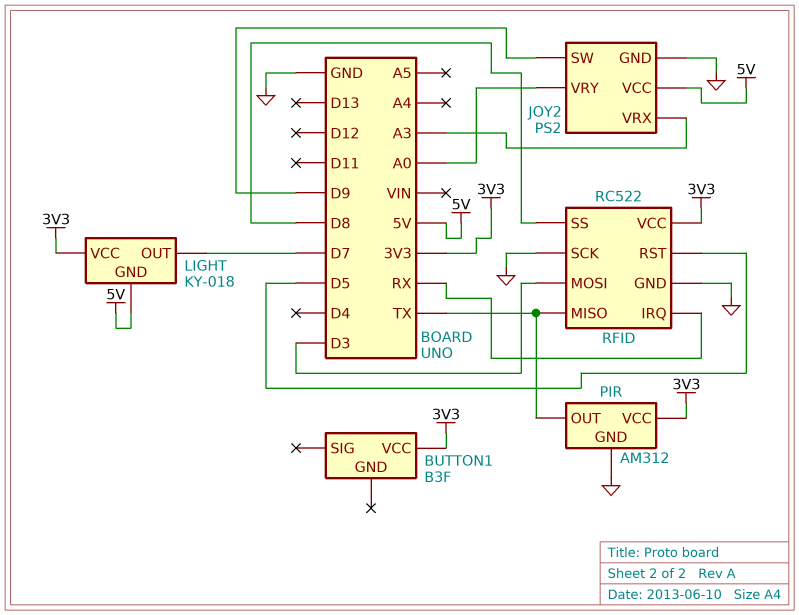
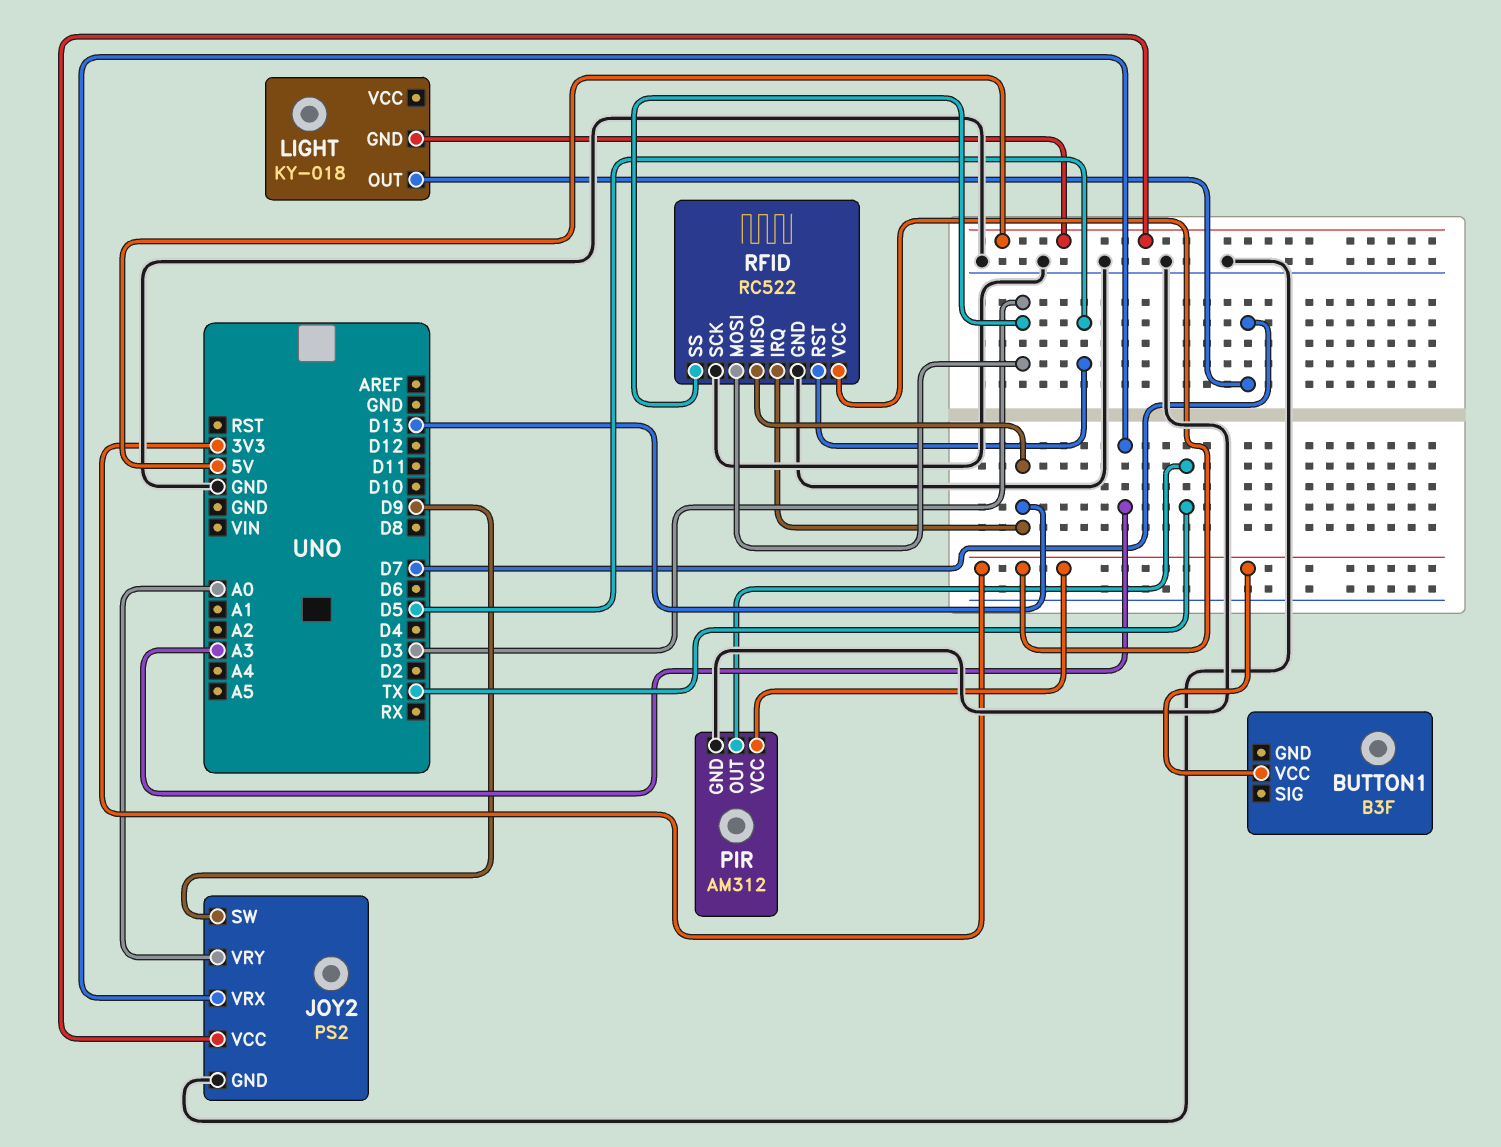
LIGHT pin VCC: 3V3 -> none
RFID pin IRQ: RX -> D13
RFID pin MISO: TX -> D13
RFID pin SS: D8 -> D3

